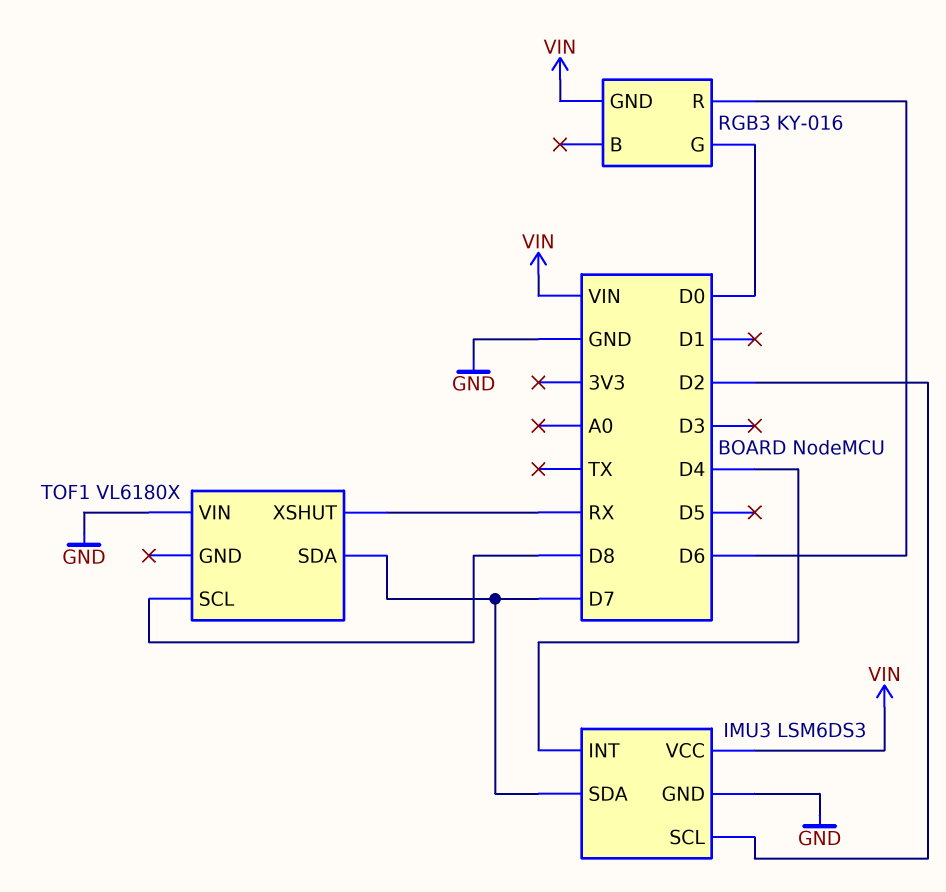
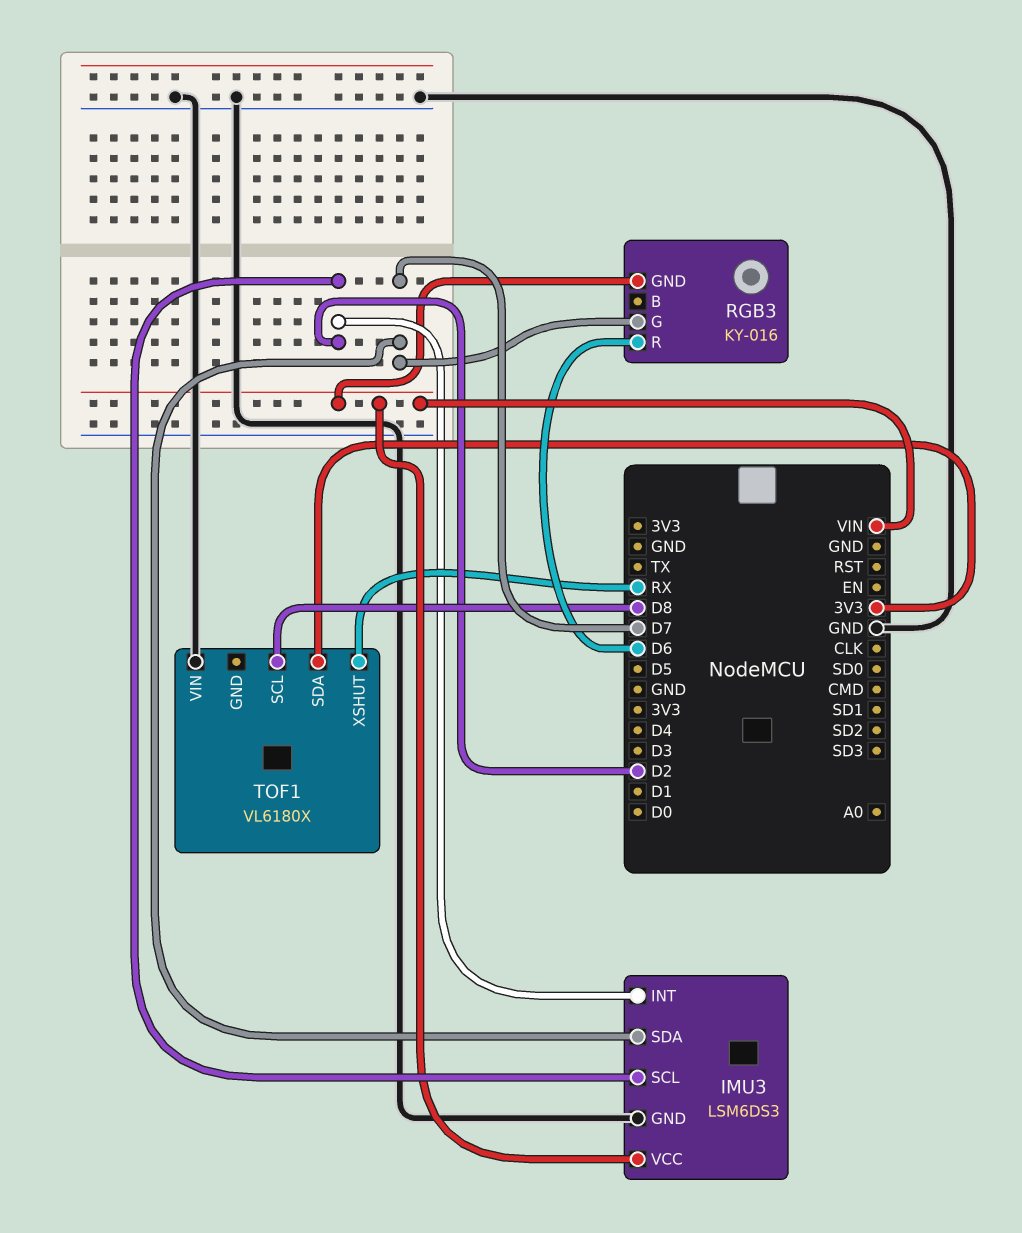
IMU3 pin INT: D4 -> D2
RGB3 pin G: D0 -> D7
TOF1 pin SDA: D7 -> 3V3

